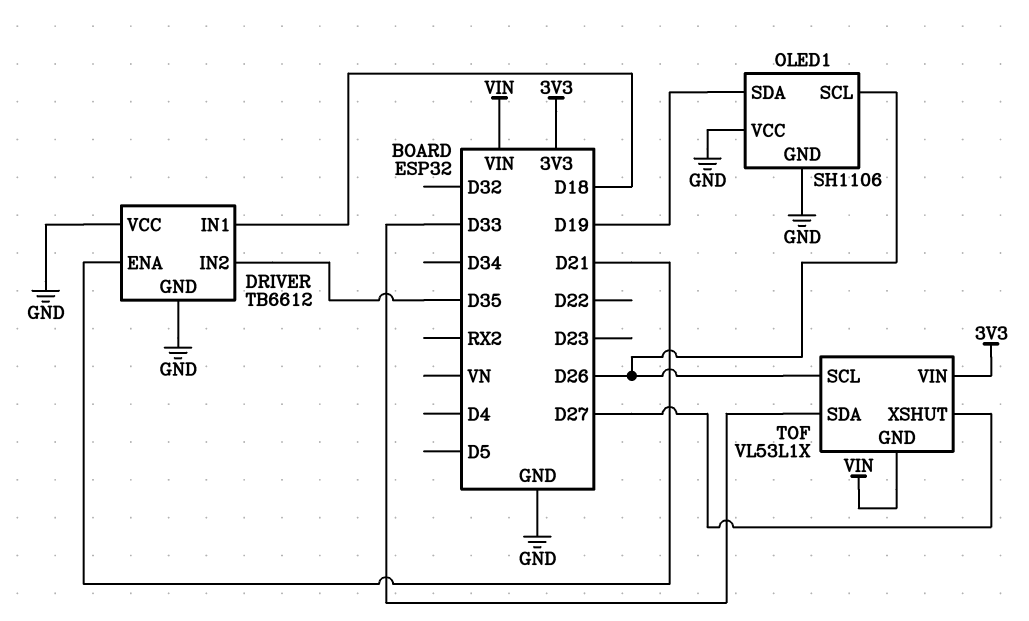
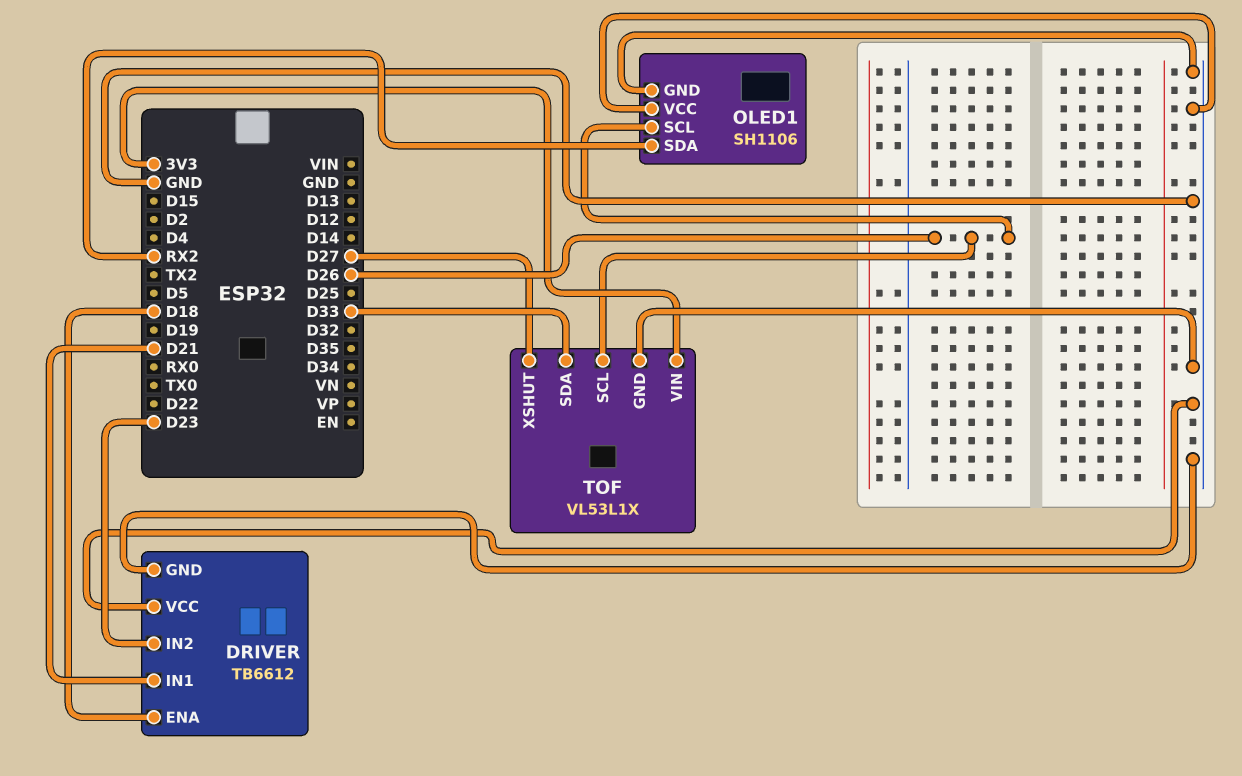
DRIVER pin ENA: D21 -> D18
DRIVER pin IN1: D18 -> D21
DRIVER pin IN2: D35 -> D23
OLED1 pin SDA: D19 -> RX2
TOF pin GND: VIN -> GND

